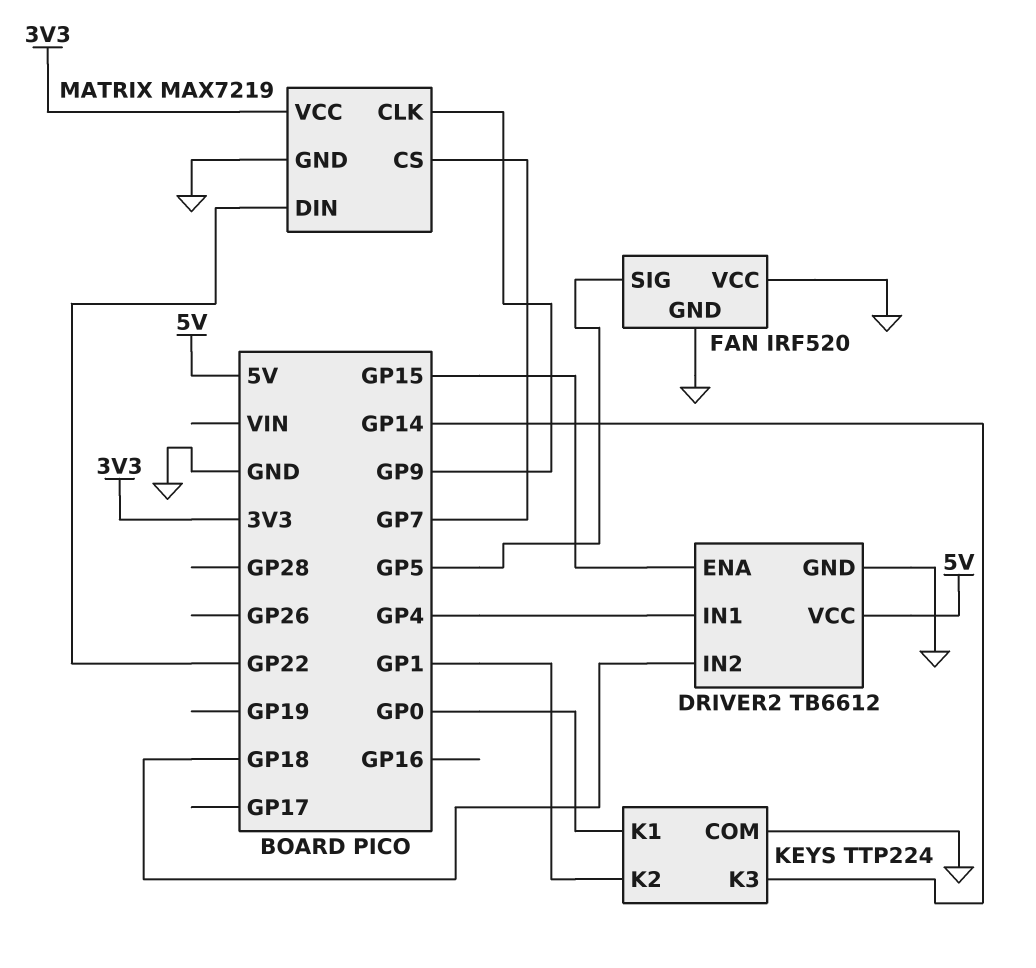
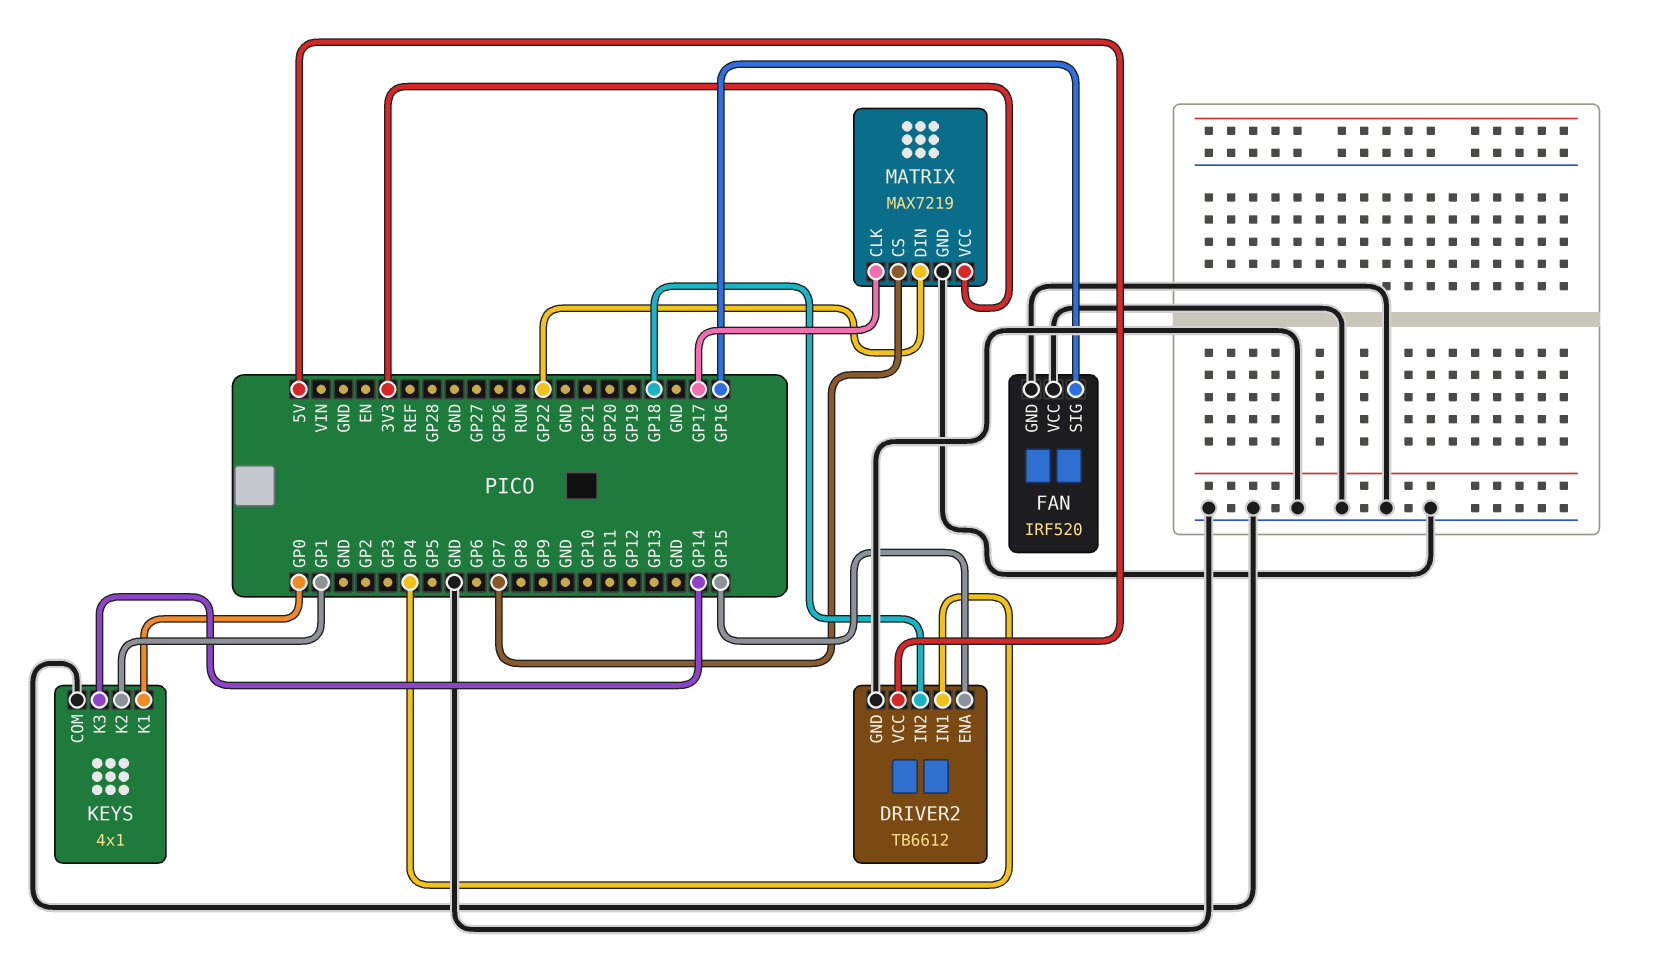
FAN pin SIG: GP5 -> GP16
KEYS: TTP224 -> 4x1
MATRIX pin CLK: GP9 -> GP17

